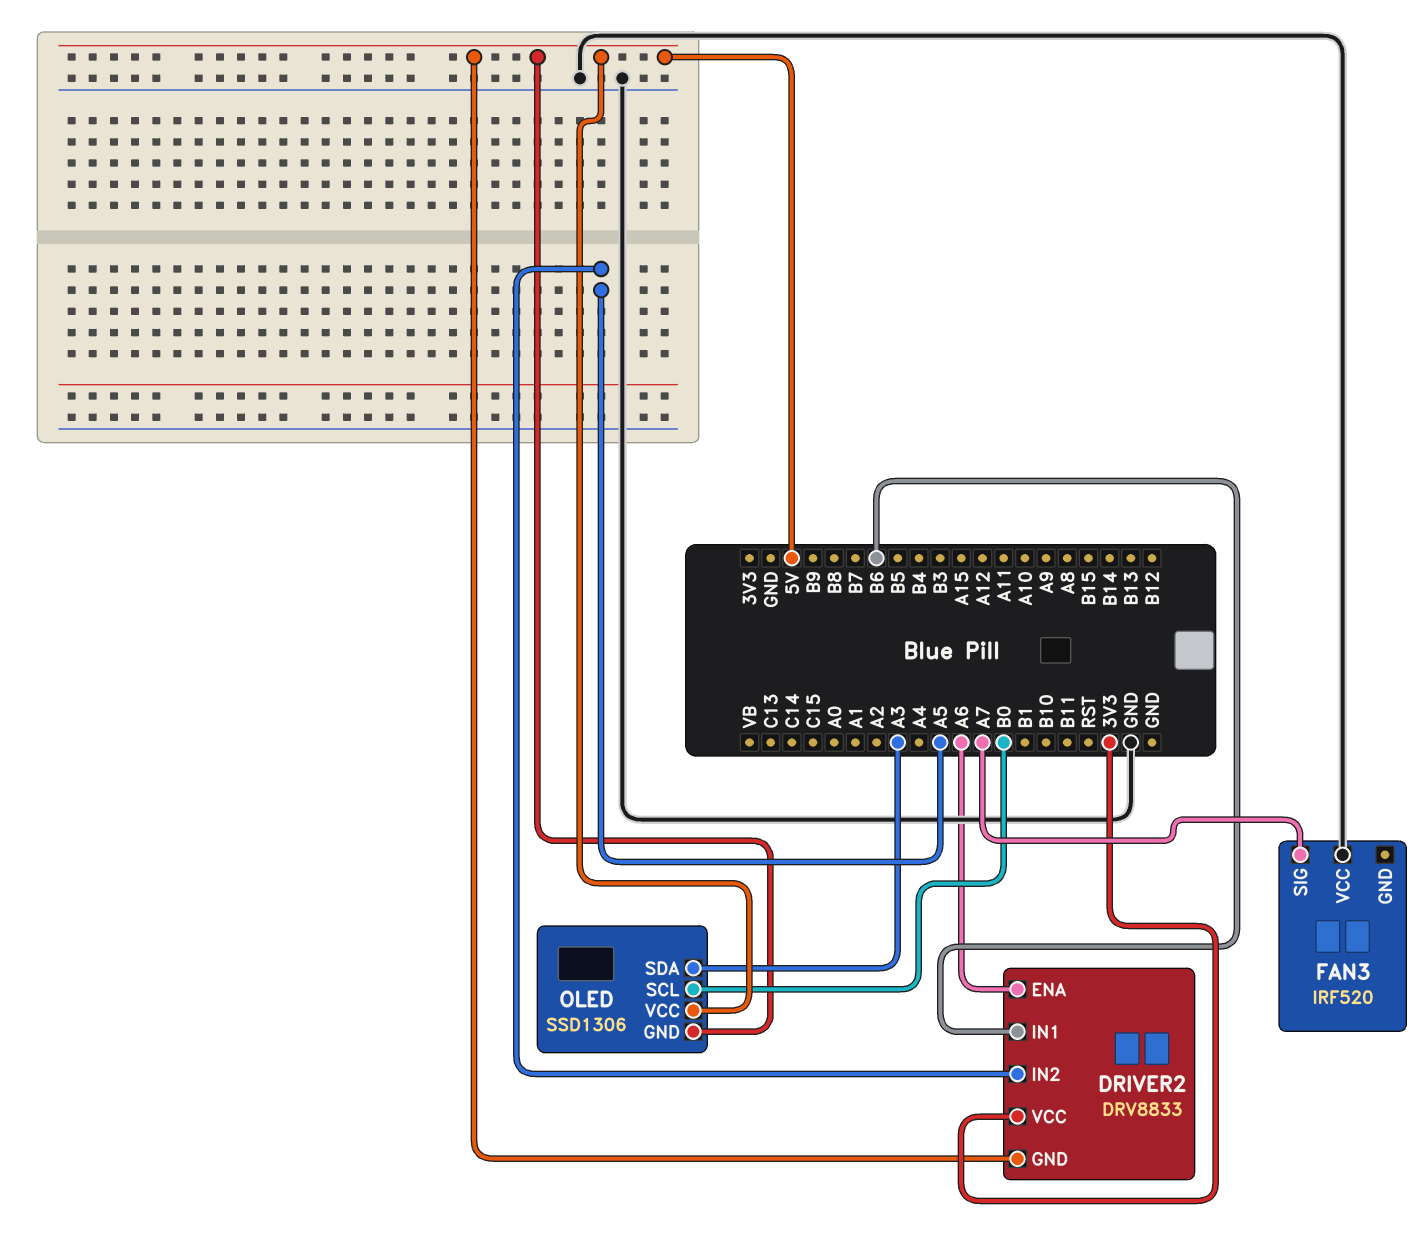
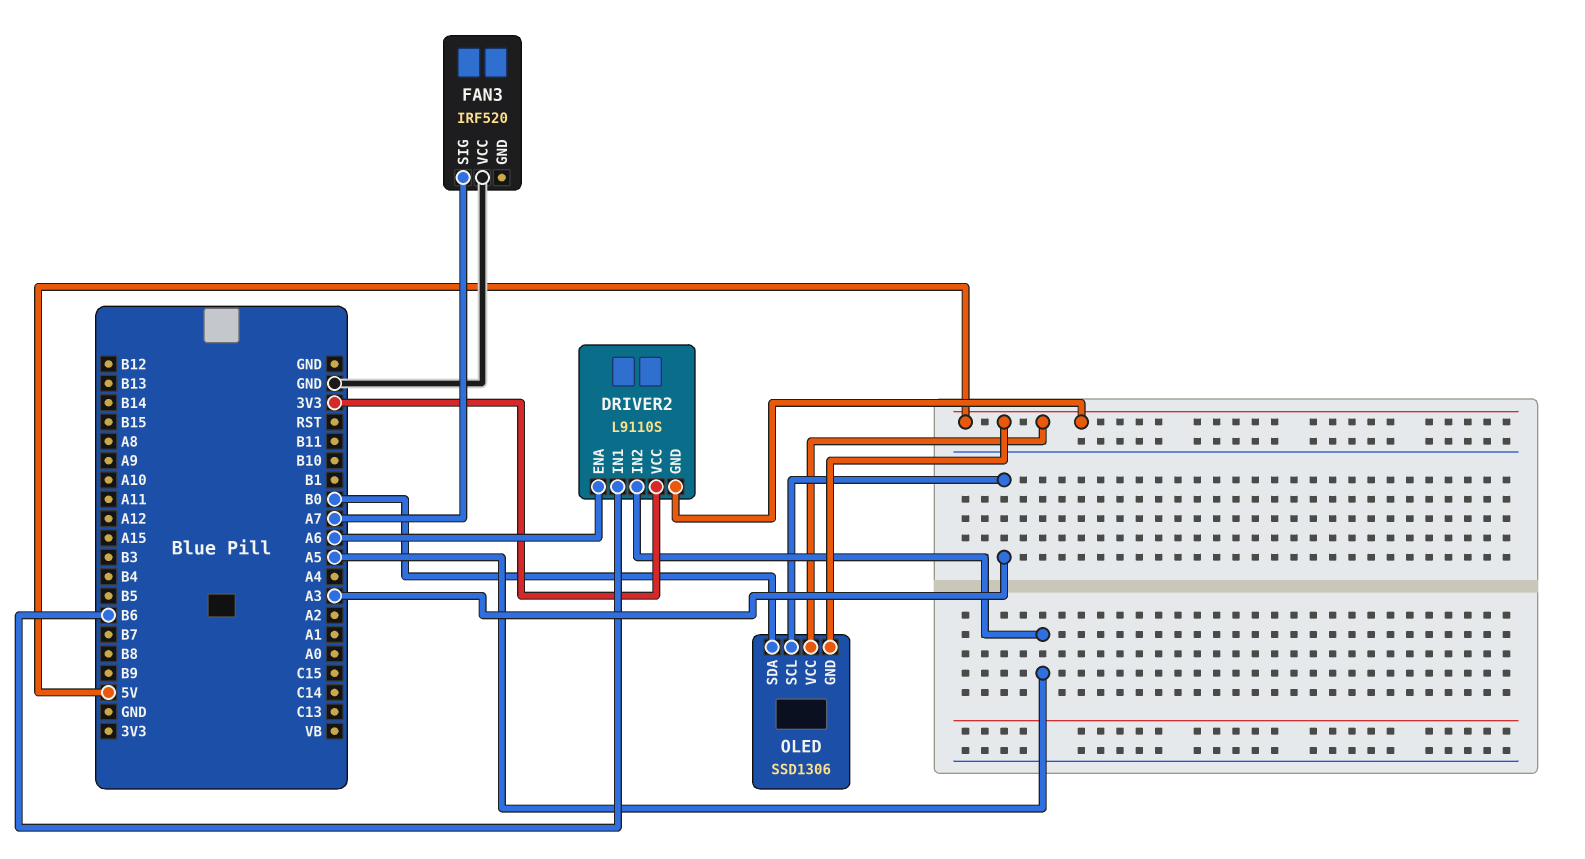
DRIVER2: DRV8833 -> L9110S
OLED pin SCL: B0 -> A3
OLED pin SDA: A3 -> B0

